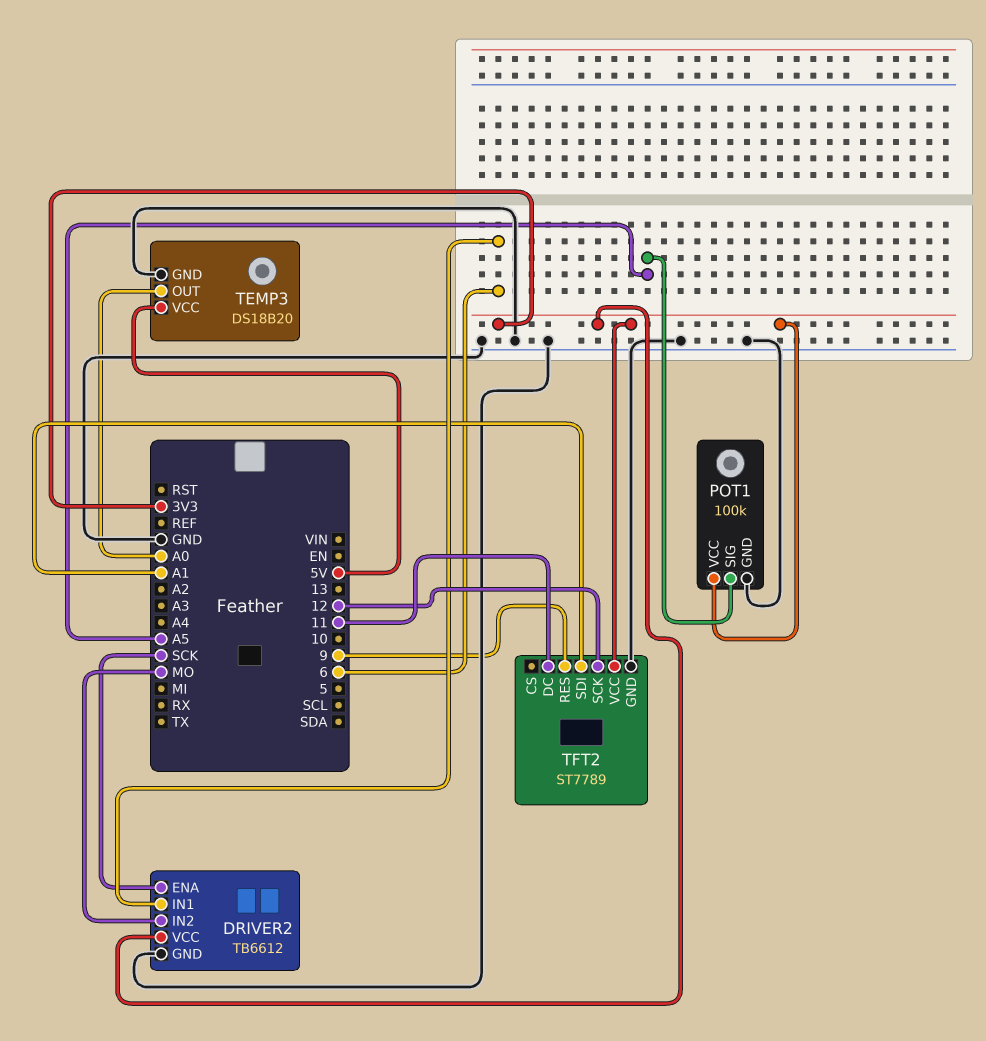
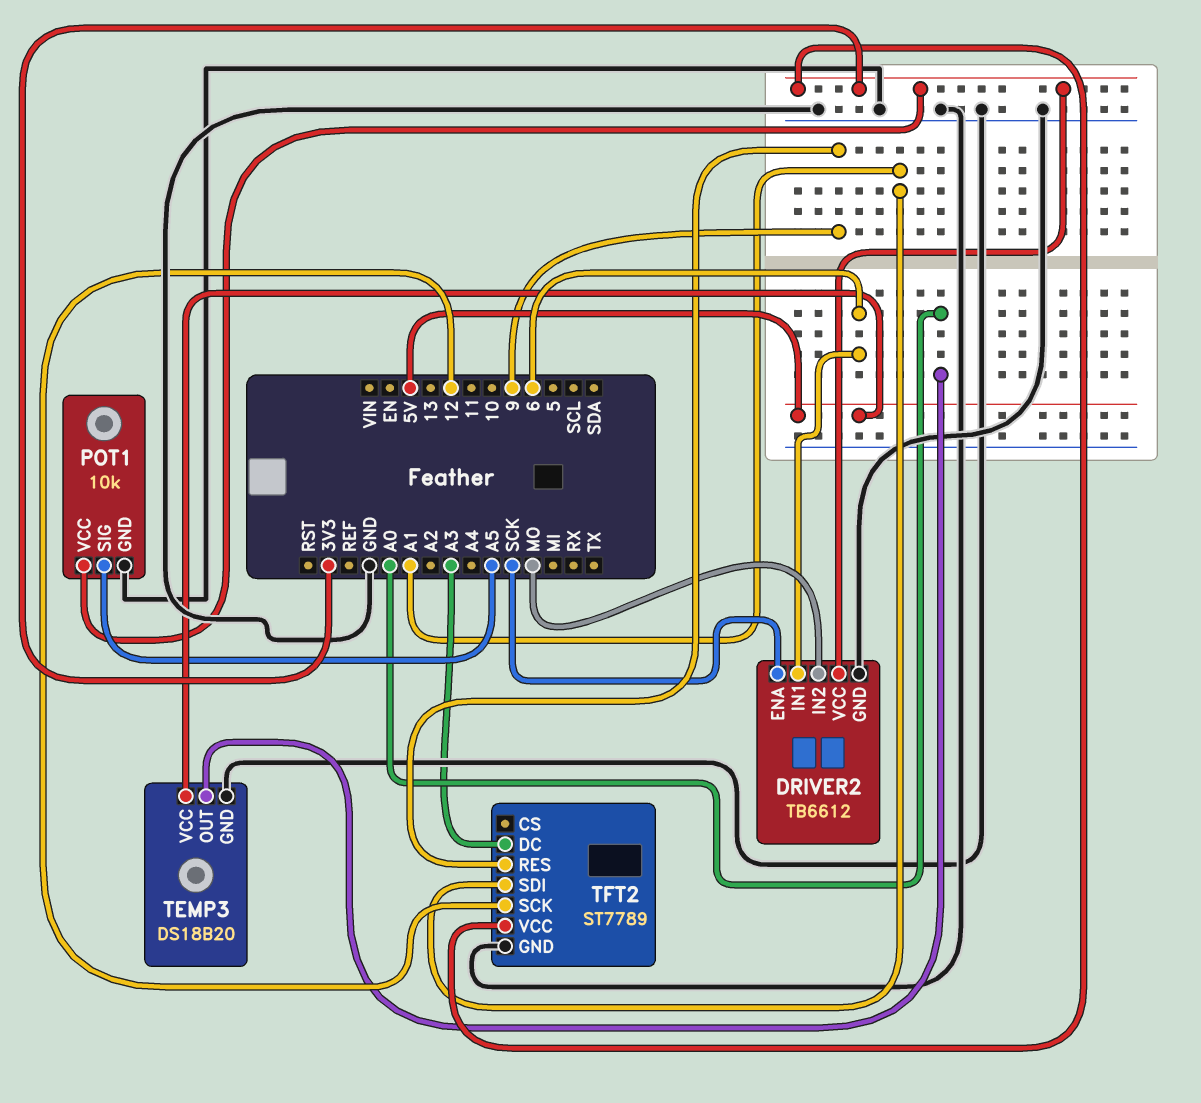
POT1: 100k -> 10k
TFT2 pin DC: 11 -> A3

